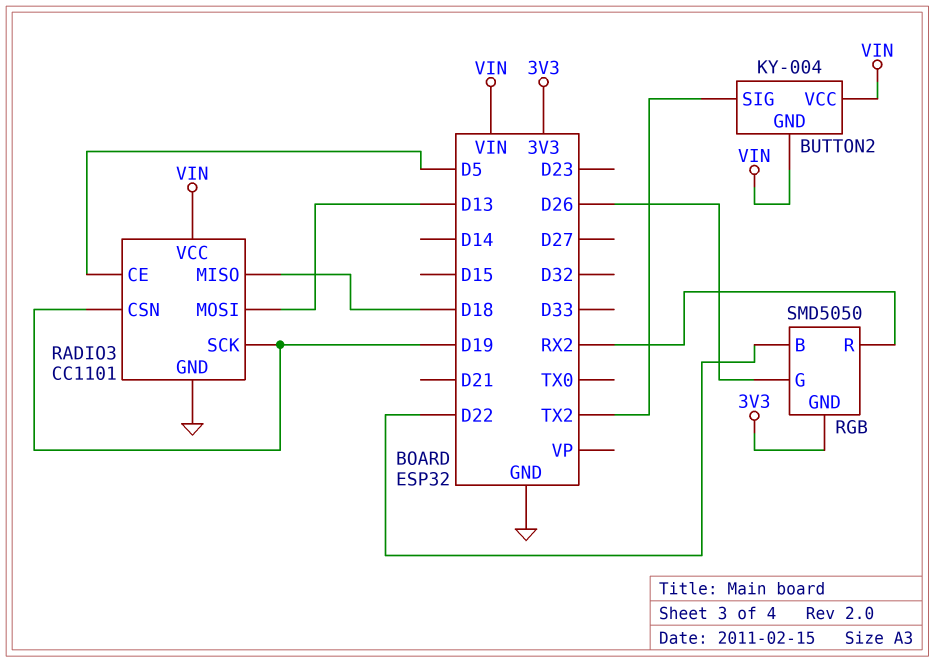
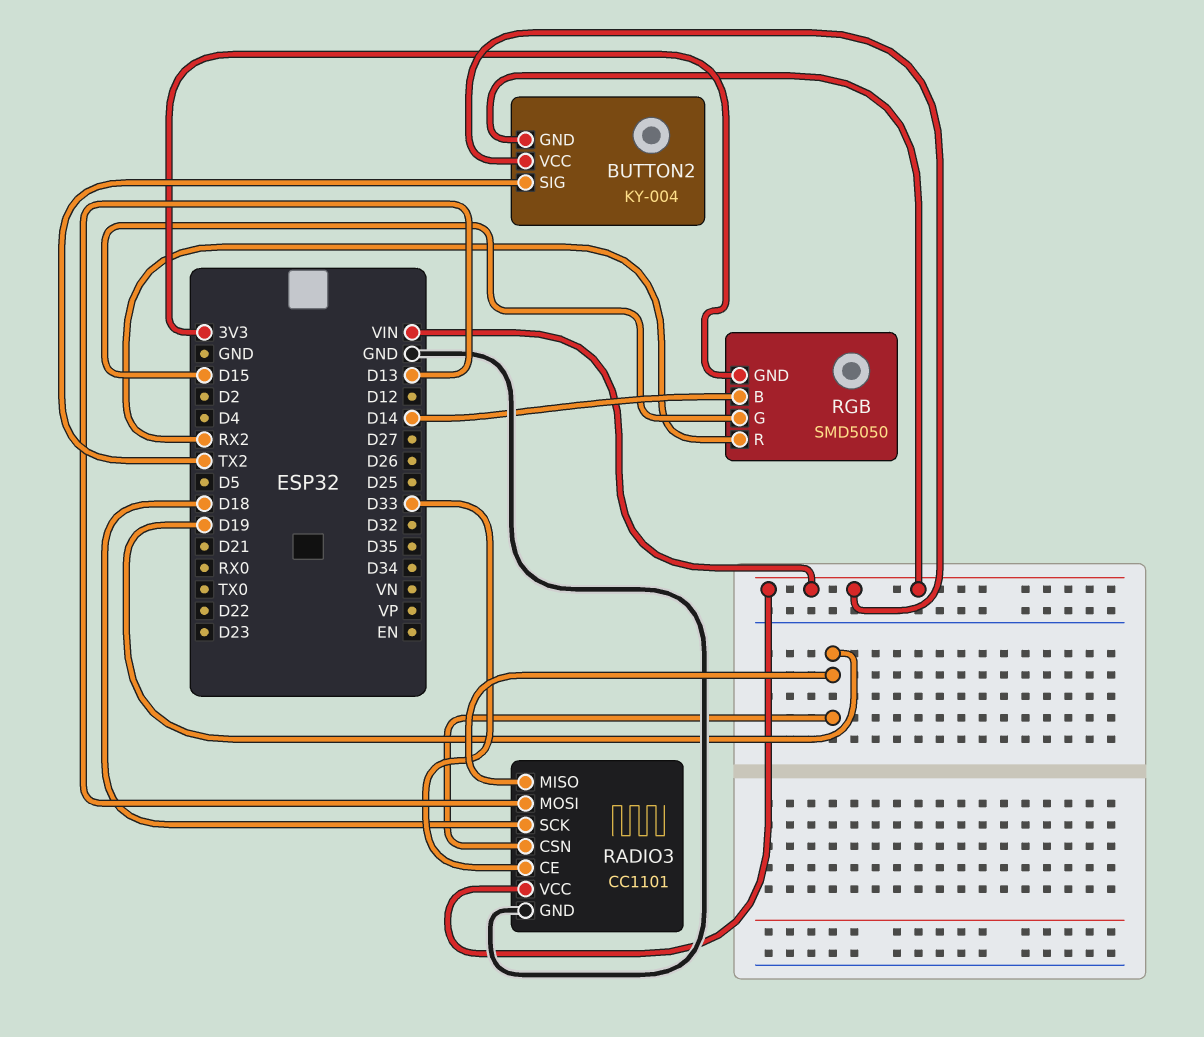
RADIO3 pin CE: D5 -> D33
RADIO3 pin MISO: D18 -> D19
RADIO3 pin SCK: D19 -> D18
RGB pin B: D22 -> D14
RGB pin G: D26 -> D15

